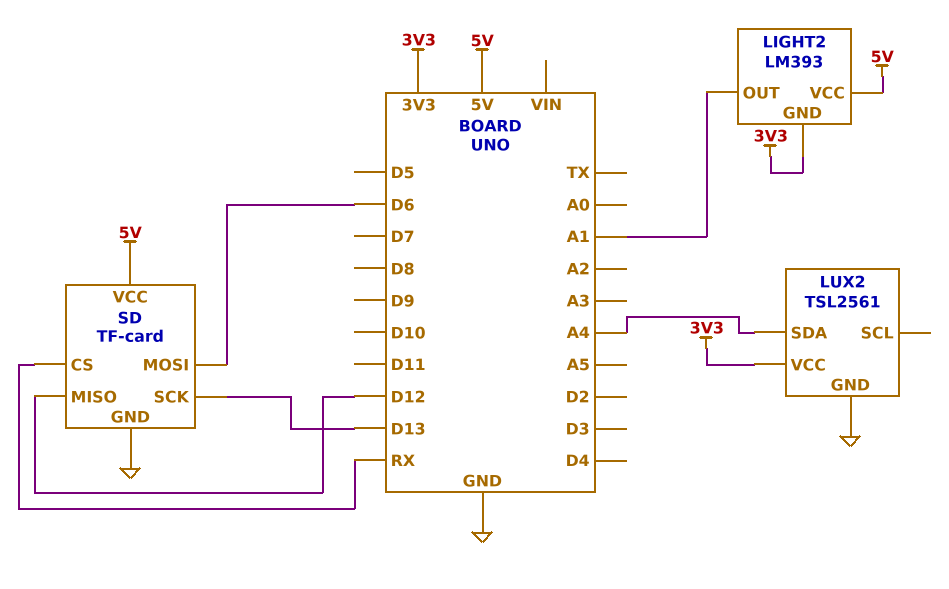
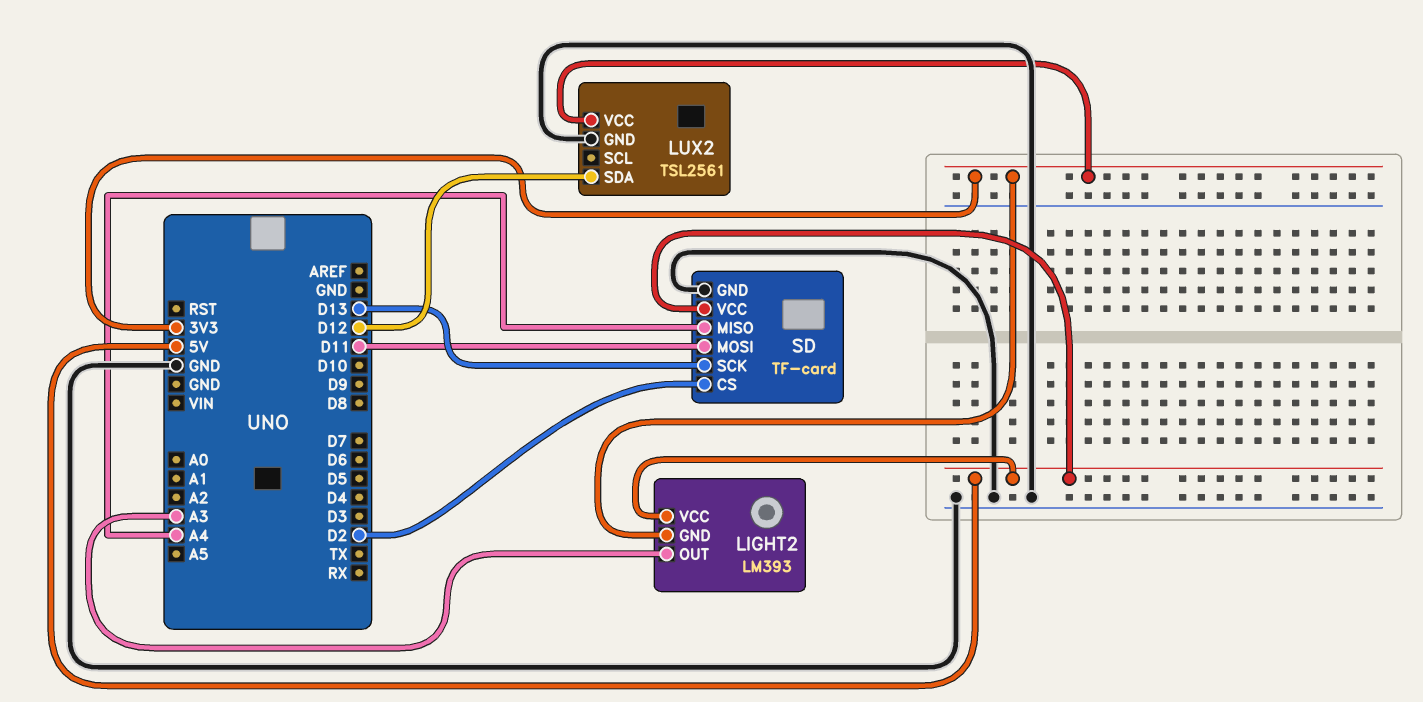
LIGHT2 pin OUT: A1 -> A3
LUX2 pin SDA: A4 -> D12
SD pin CS: RX -> D2
SD pin MISO: D12 -> A4
SD pin MOSI: D6 -> D11

